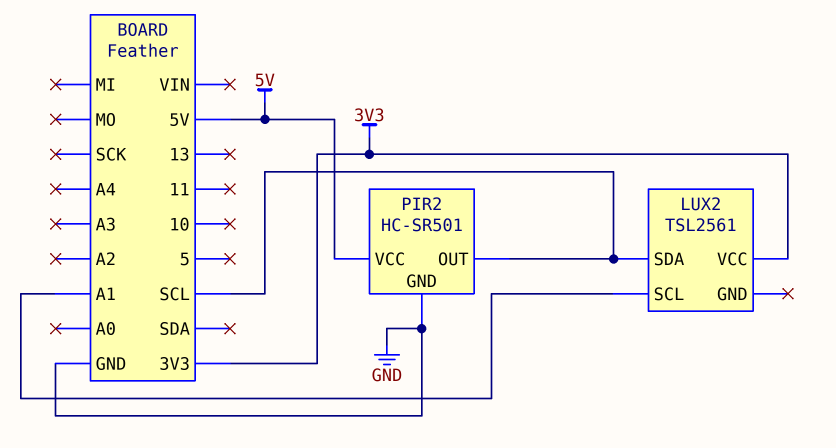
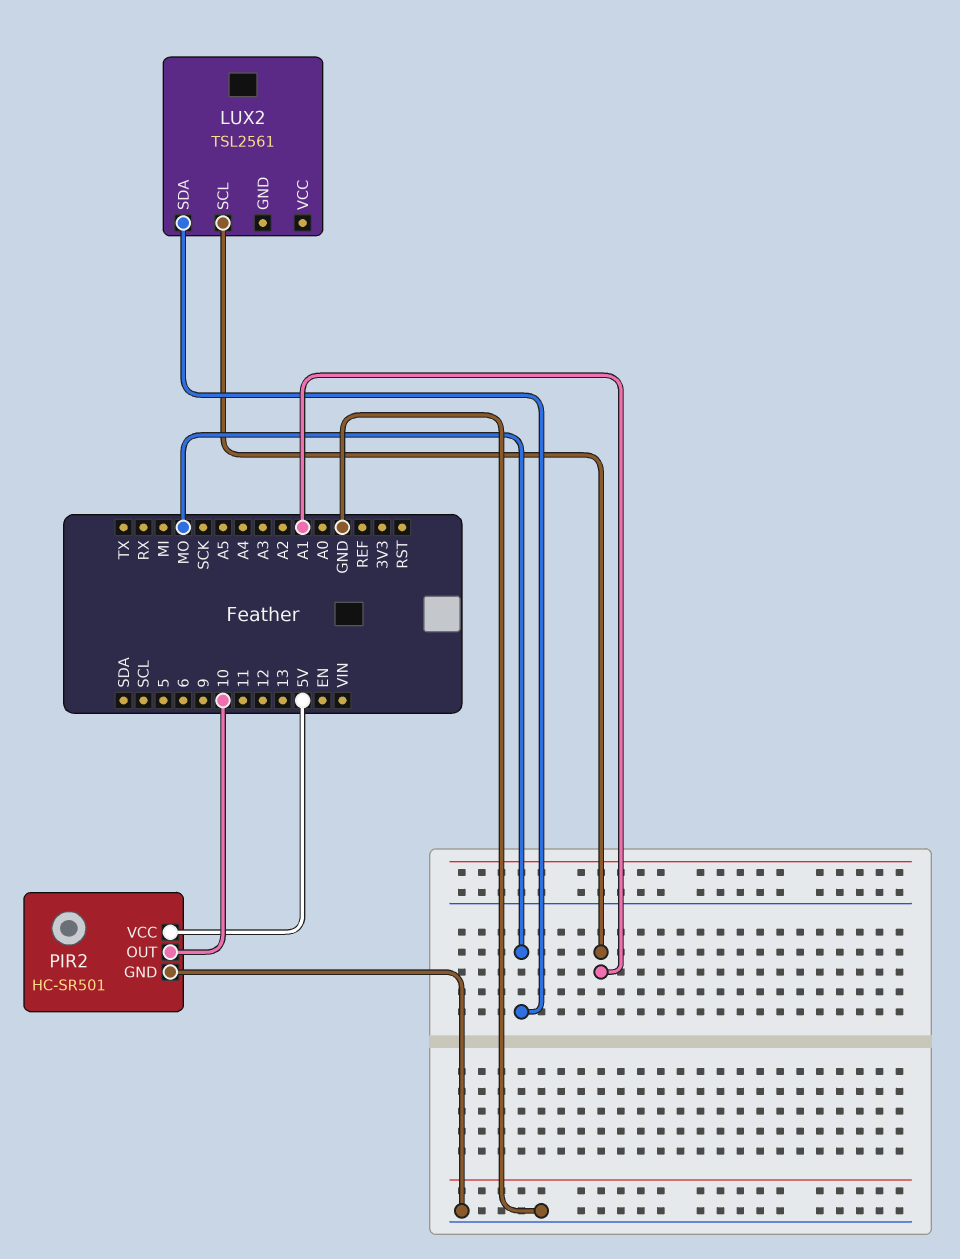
LUX2 pin SDA: SCL -> MO
LUX2 pin VCC: 3V3 -> none
PIR2 pin OUT: SCL -> 10

